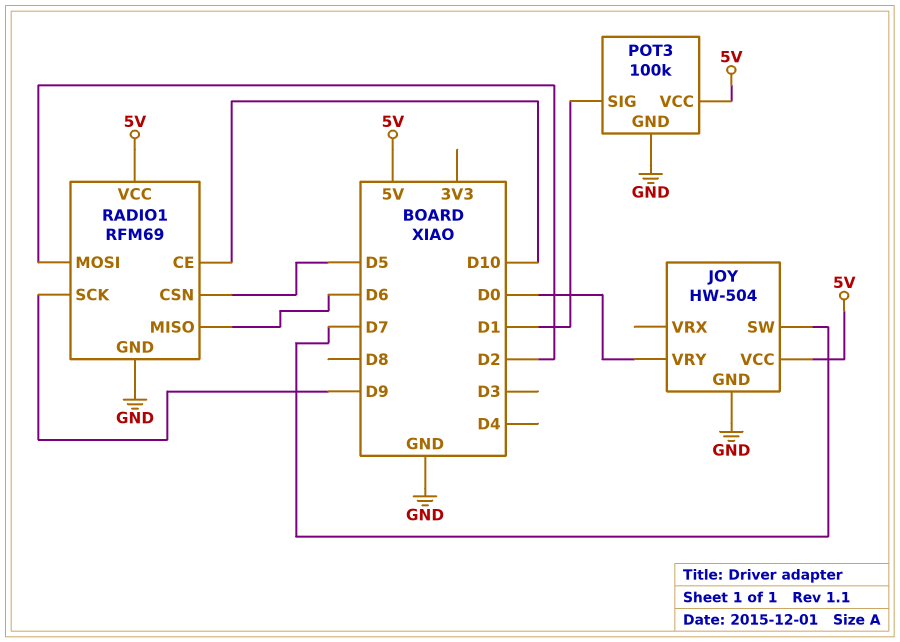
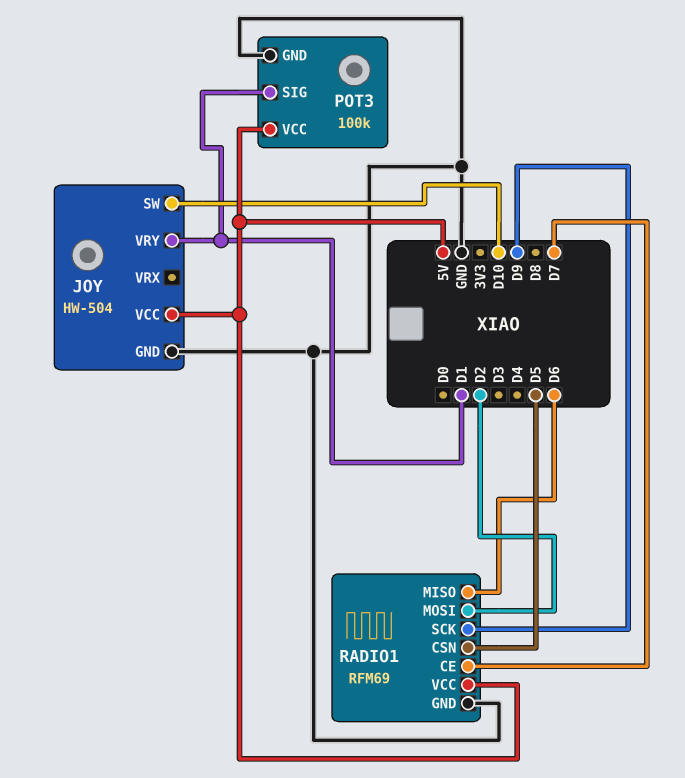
JOY pin SW: D7 -> D10
JOY pin VRY: D0 -> D1
RADIO1 pin CE: D10 -> D7

